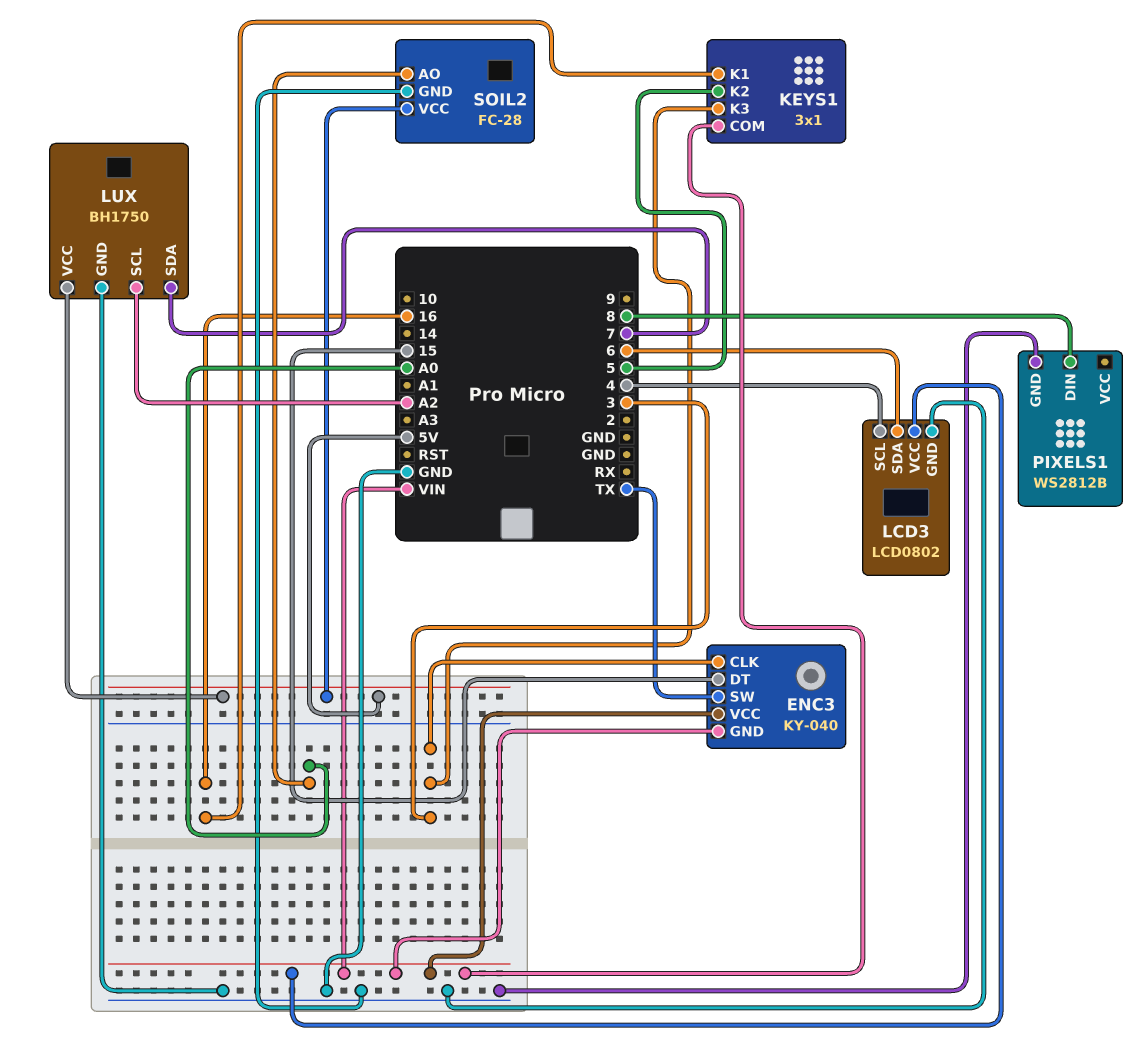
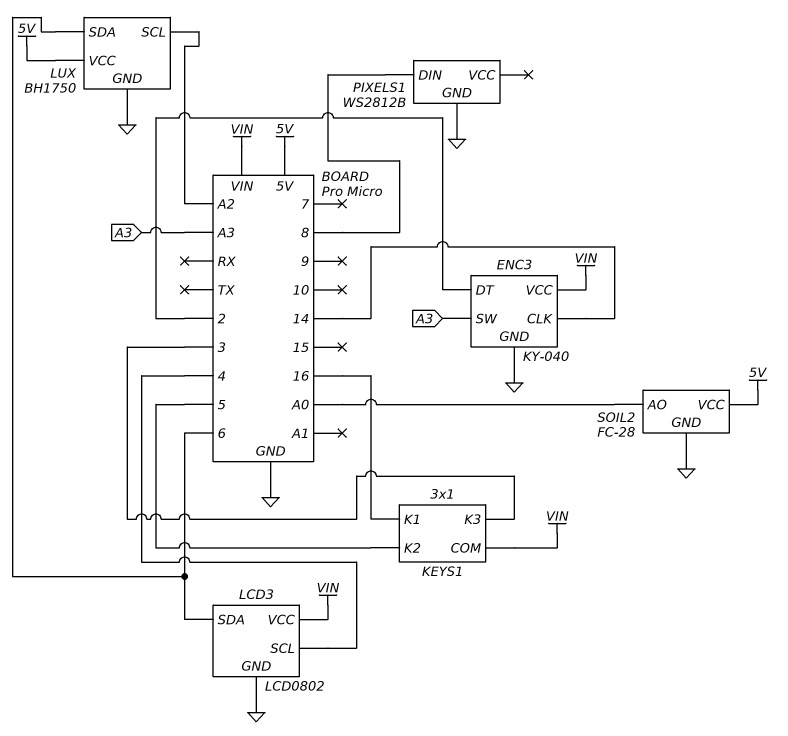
ENC3 pin CLK: 3 -> 14
ENC3 pin DT: 15 -> 2
ENC3 pin GND: VIN -> GND
ENC3 pin SW: TX -> A3
LUX pin SDA: 7 -> 6

